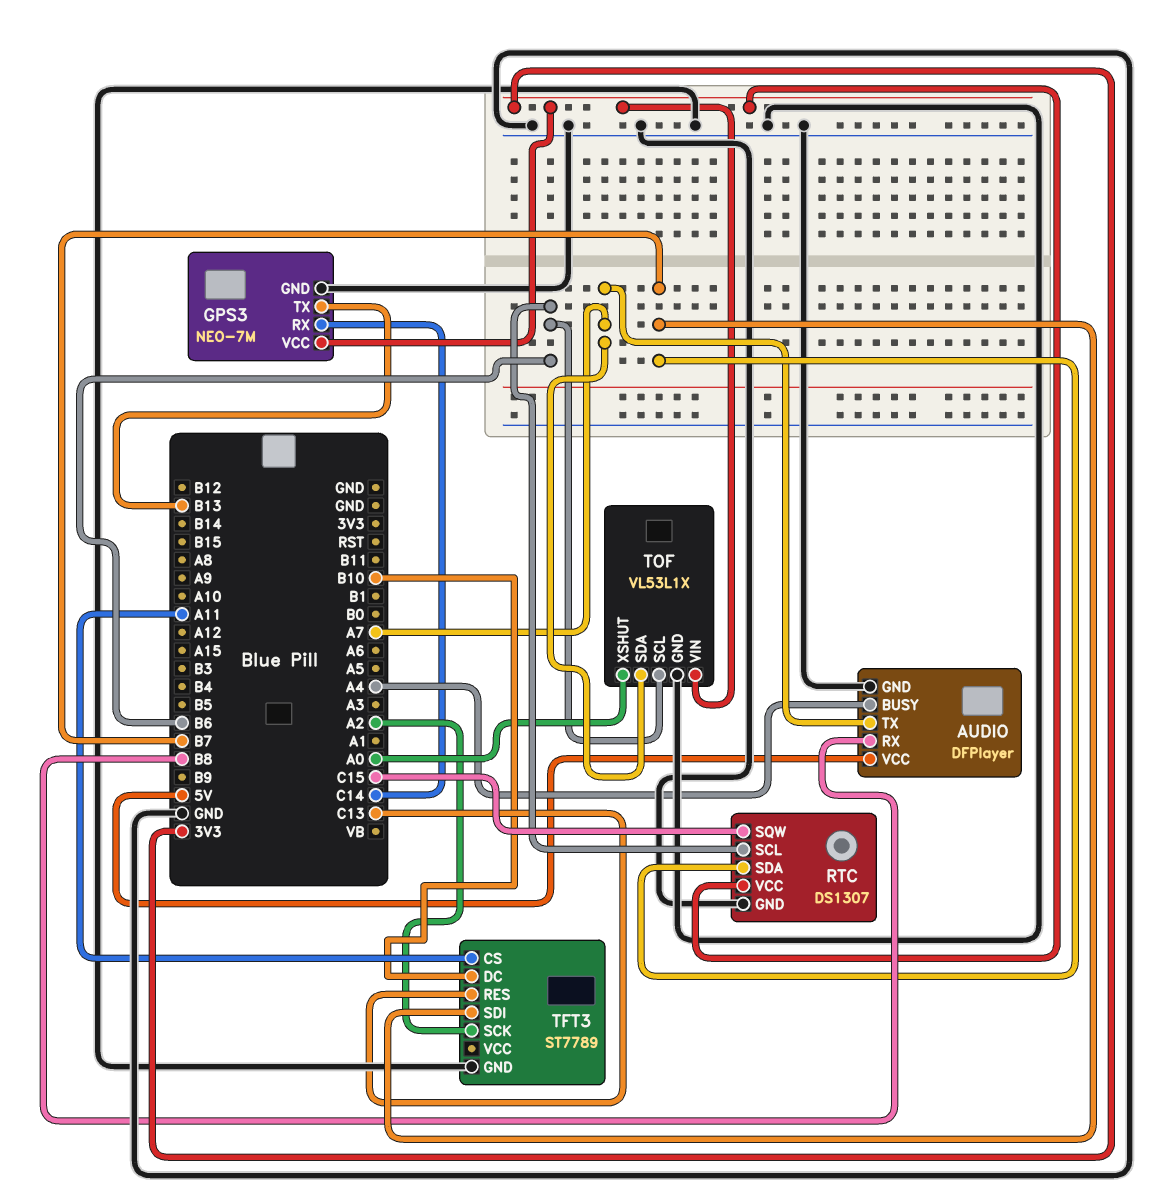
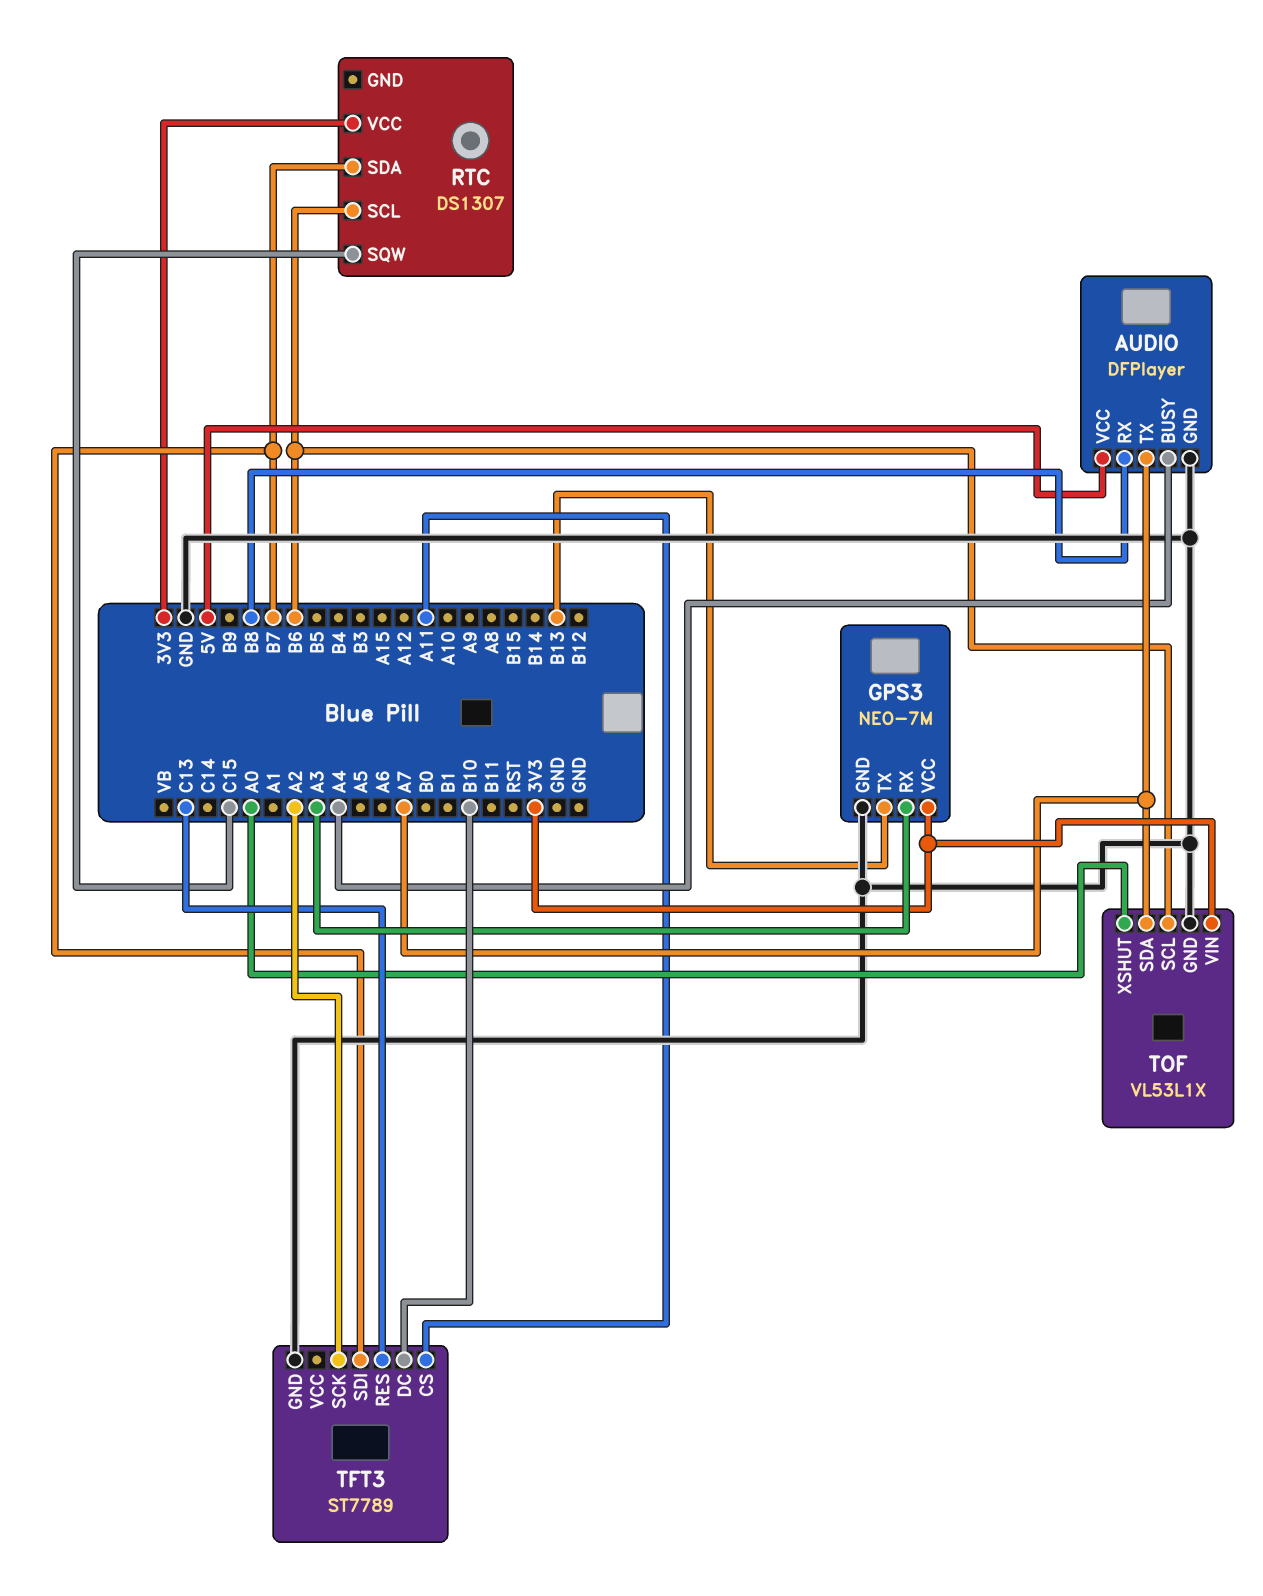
GPS3 pin RX: C14 -> A3
RTC pin GND: GND -> none

